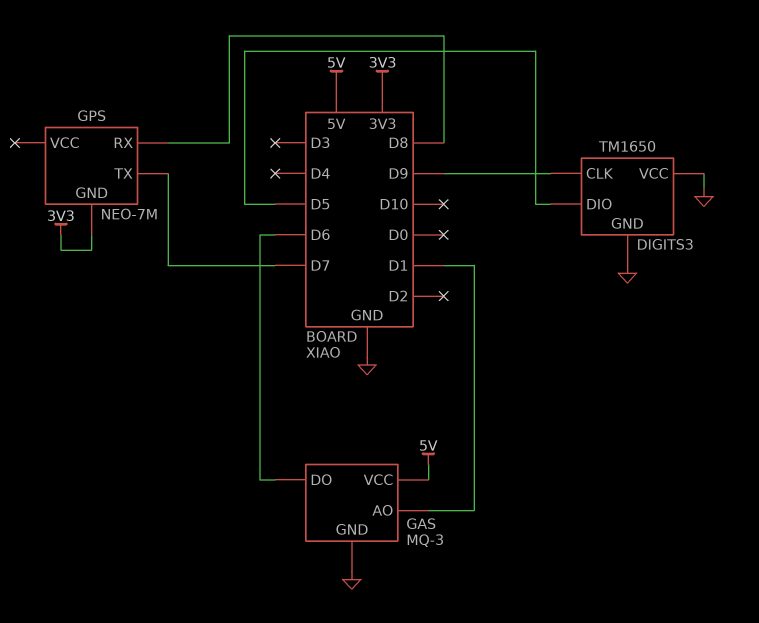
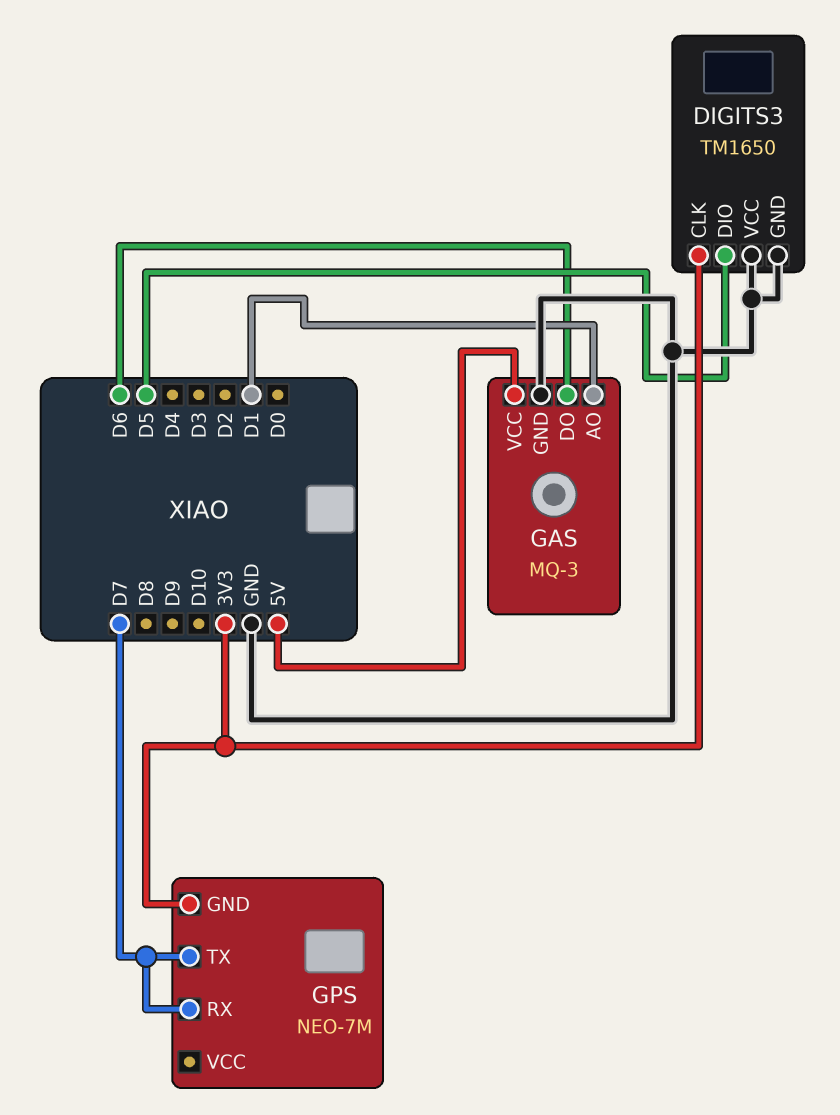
DIGITS3 pin CLK: D9 -> 3V3
GPS pin RX: D8 -> D7

